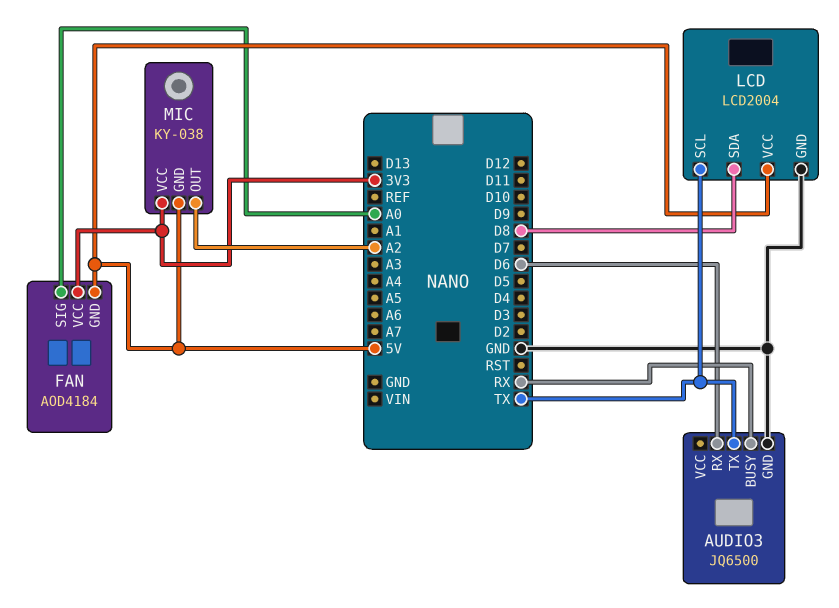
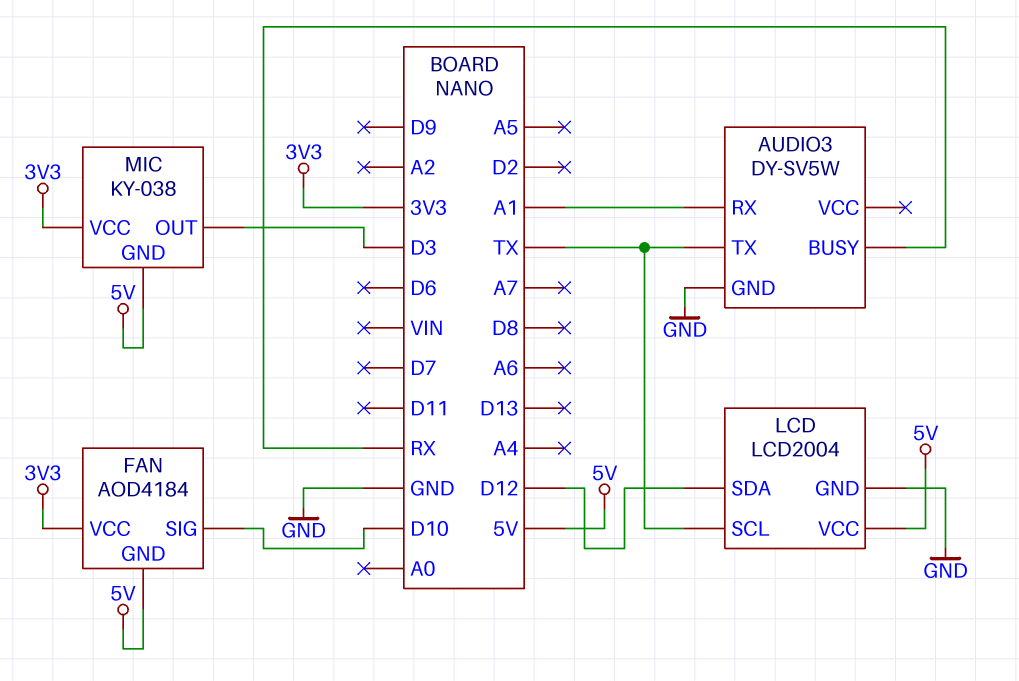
AUDIO3: JQ6500 -> DY-SV5W
AUDIO3 pin RX: D6 -> A1
FAN pin SIG: A0 -> D10
LCD pin SDA: D8 -> D12
MIC pin OUT: A2 -> D3

